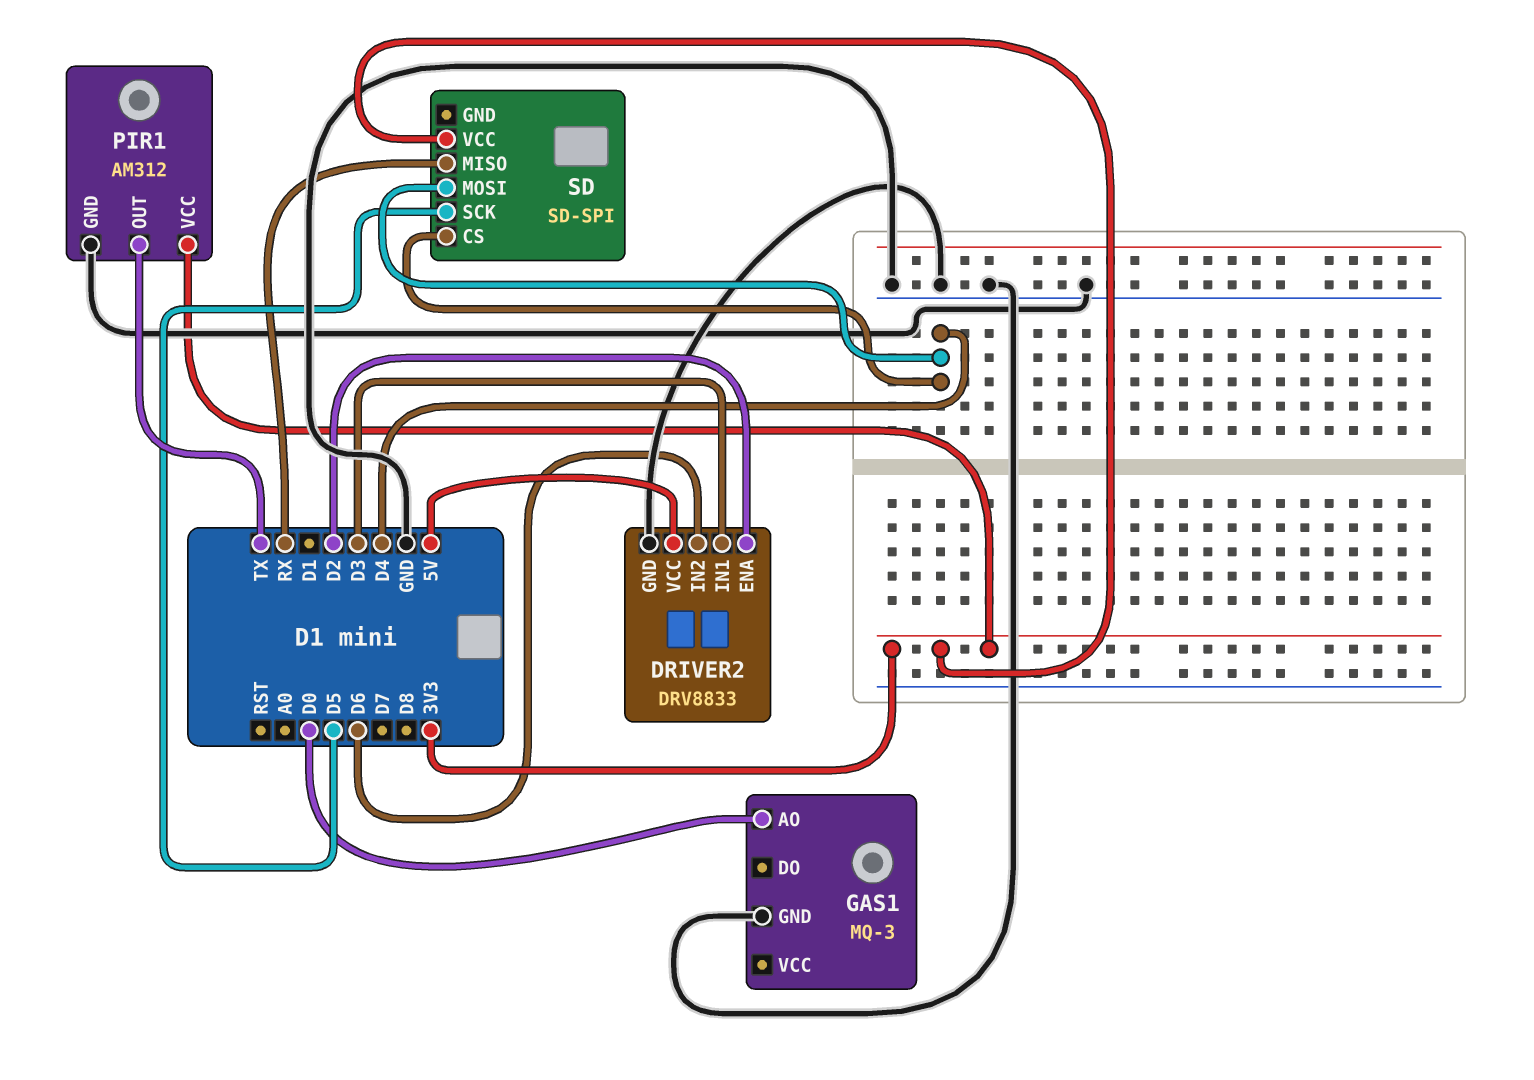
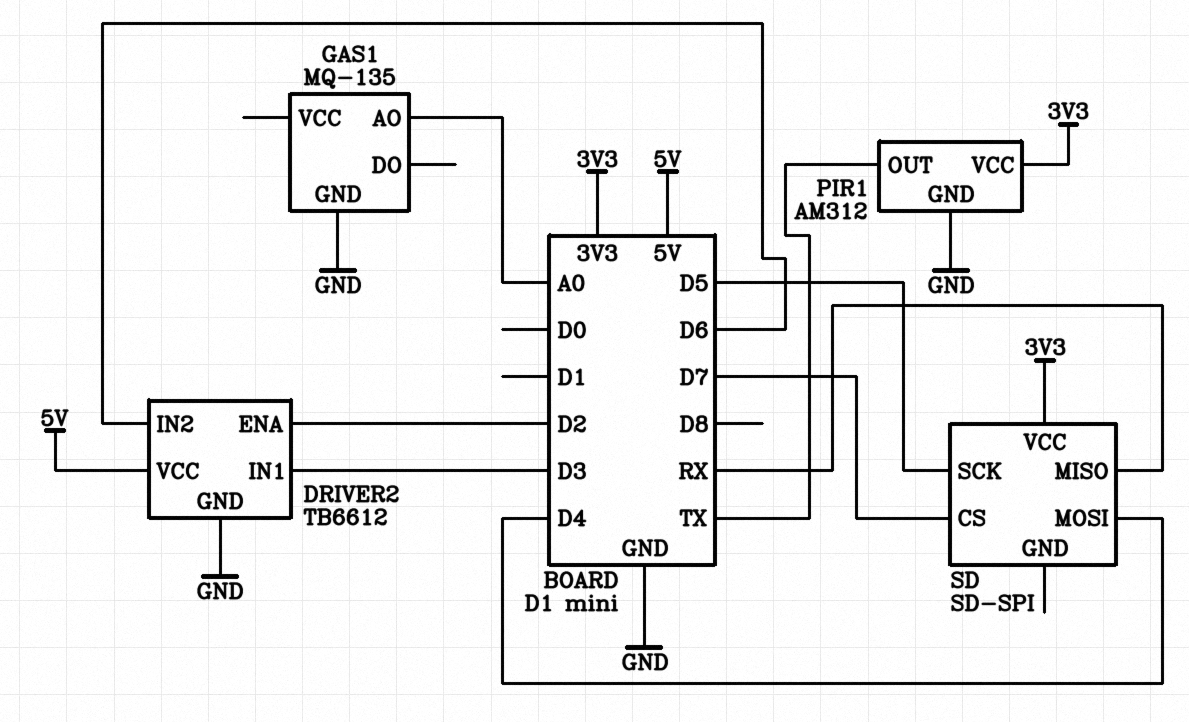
DRIVER2: DRV8833 -> TB6612
GAS1: MQ-3 -> MQ-135
GAS1 pin AO: D0 -> A0
SD pin CS: D4 -> D7

